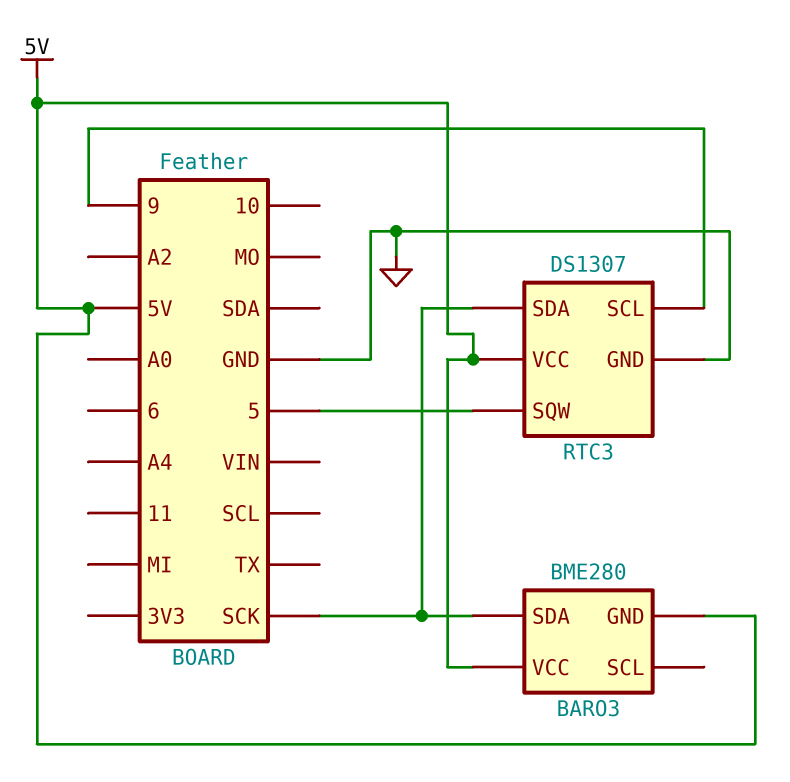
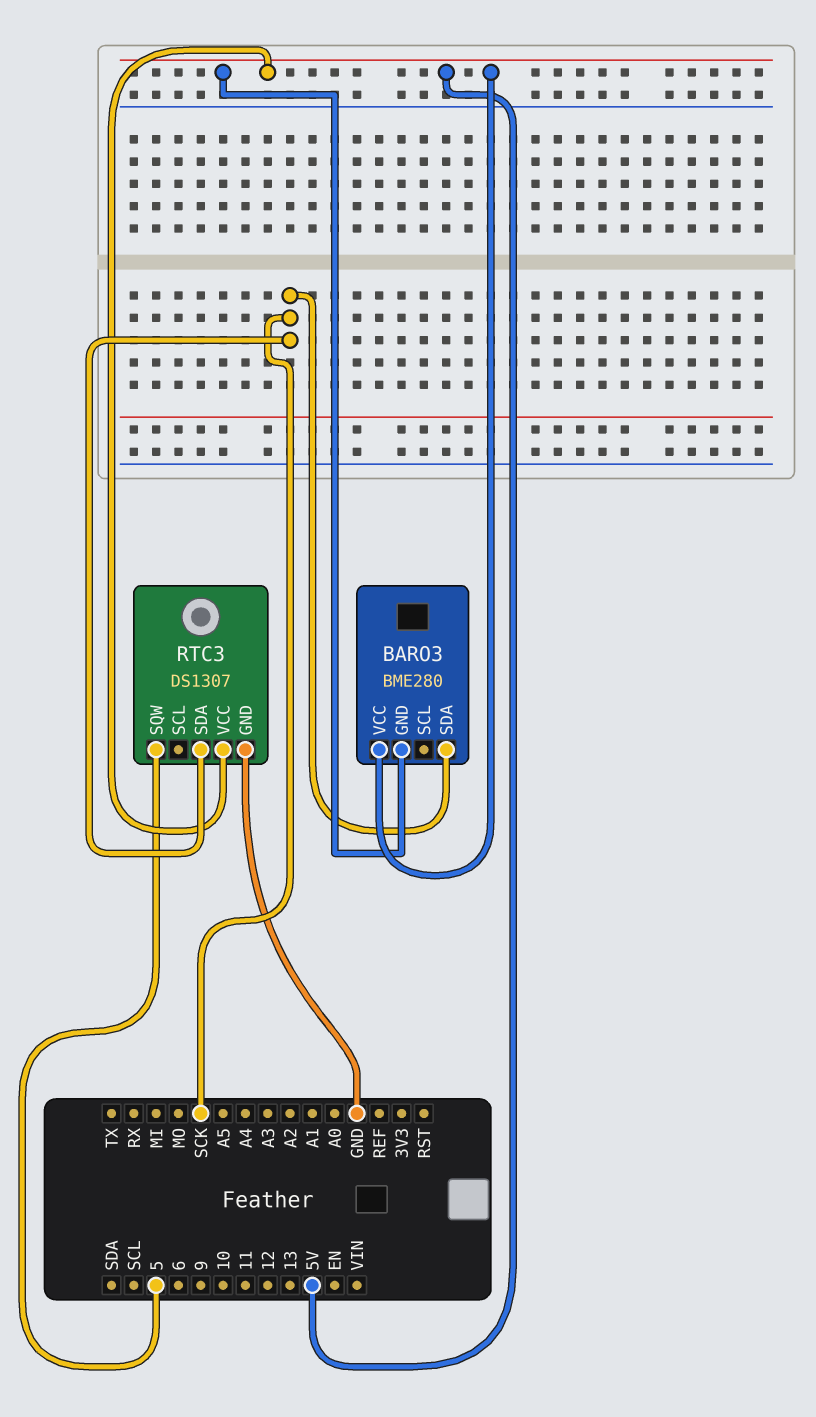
RTC3 pin SCL: 9 -> none

